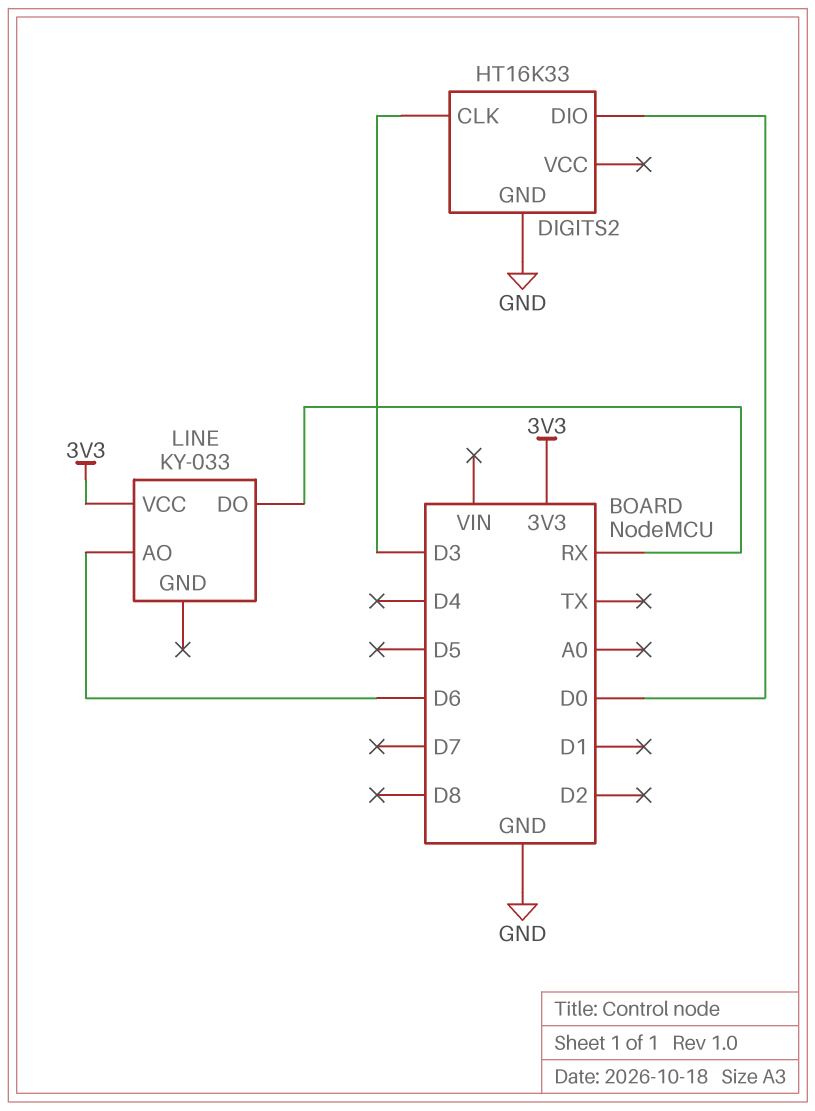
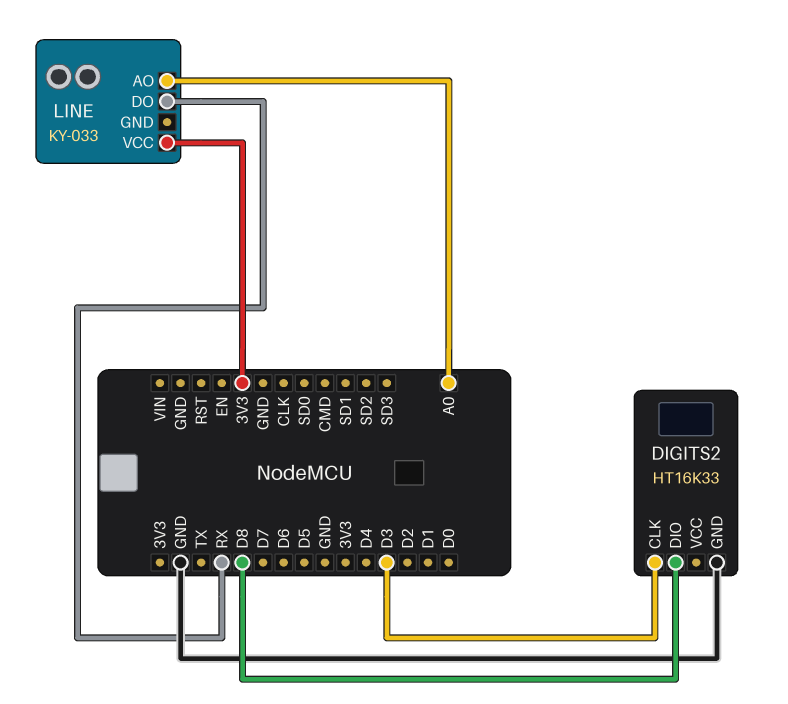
DIGITS2 pin DIO: D0 -> D8
LINE pin AO: D6 -> A0

